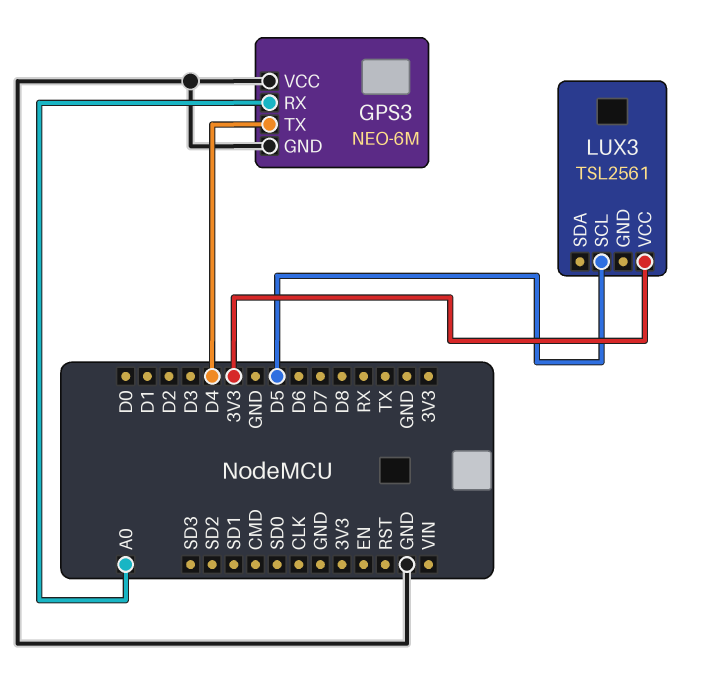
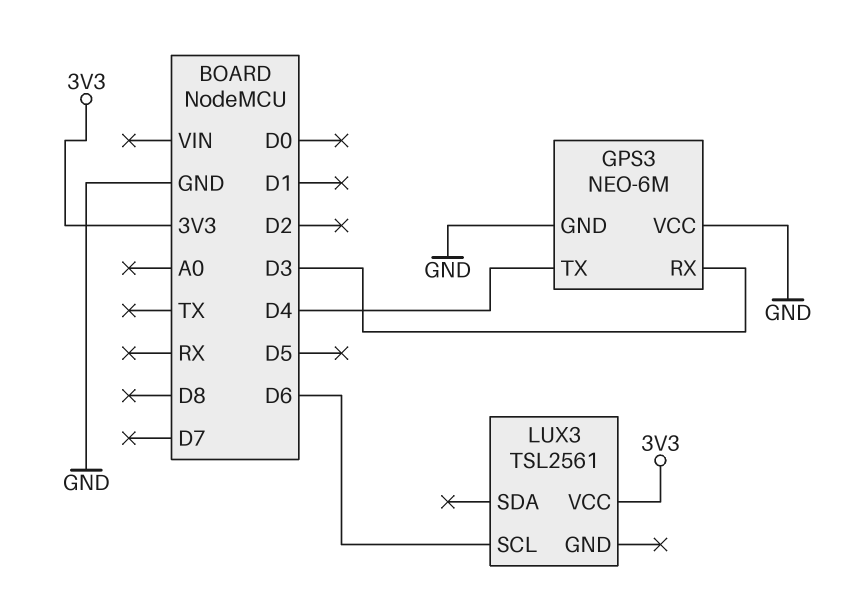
GPS3 pin RX: A0 -> D3
LUX3 pin SCL: D5 -> D6

